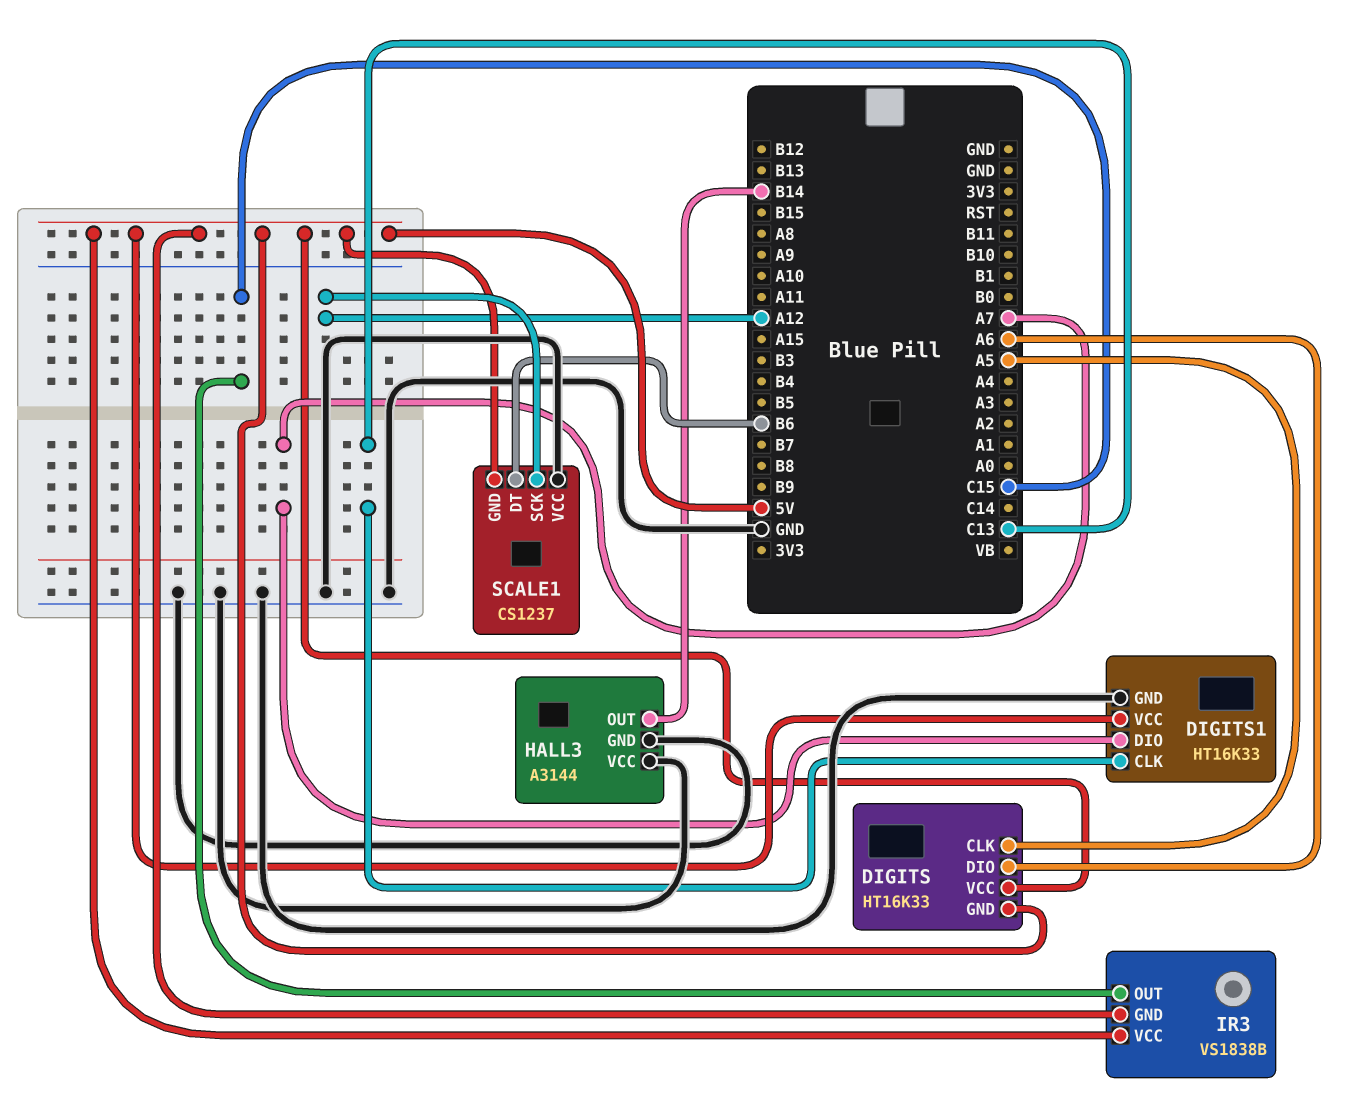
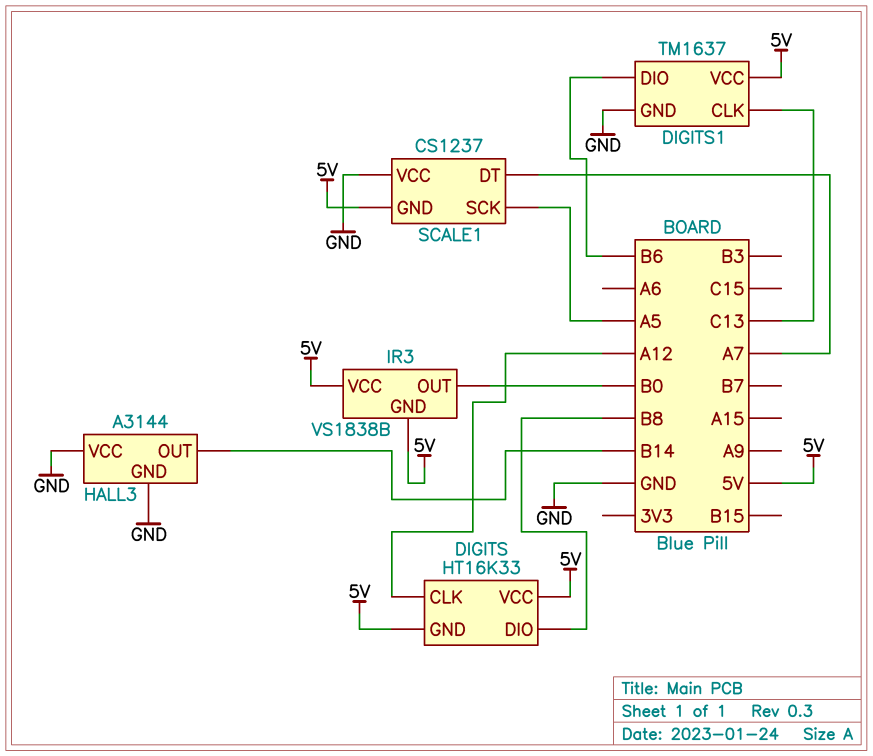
DIGITS pin CLK: A5 -> A12
DIGITS pin DIO: A6 -> B8
DIGITS1: HT16K33 -> TM1637
DIGITS1 pin DIO: A7 -> B6
IR3 pin OUT: C15 -> B0
SCALE1 pin DT: B6 -> A7
SCALE1 pin SCK: A12 -> A5

